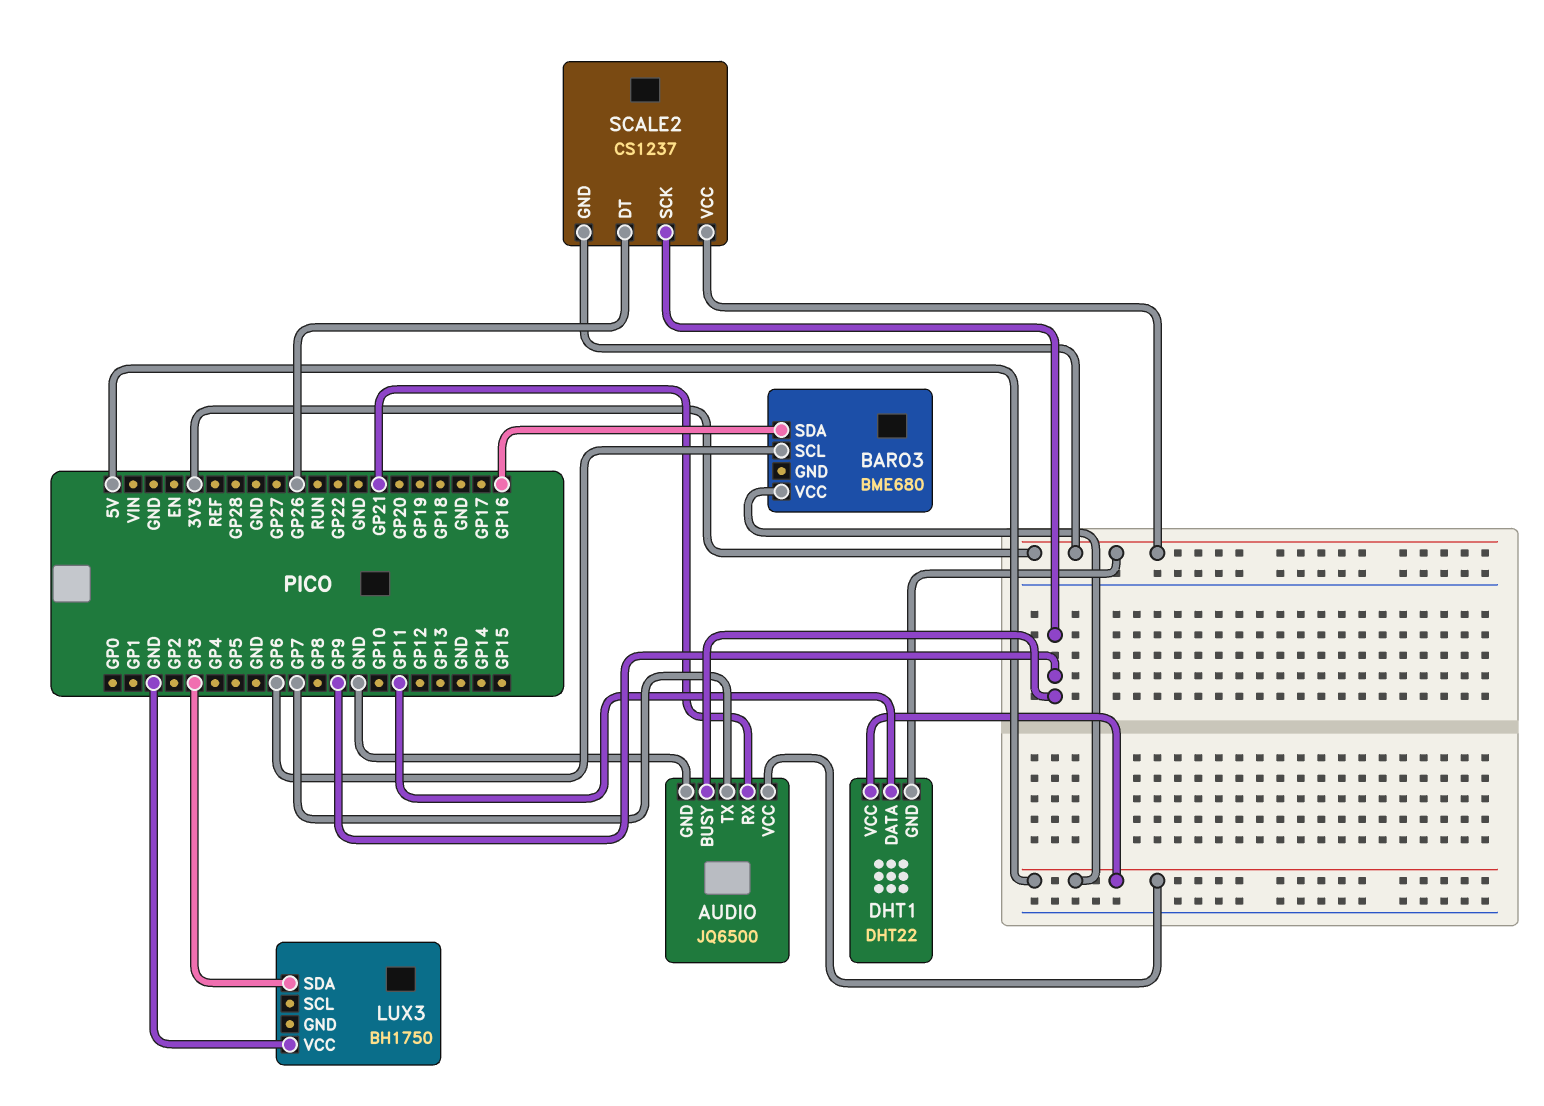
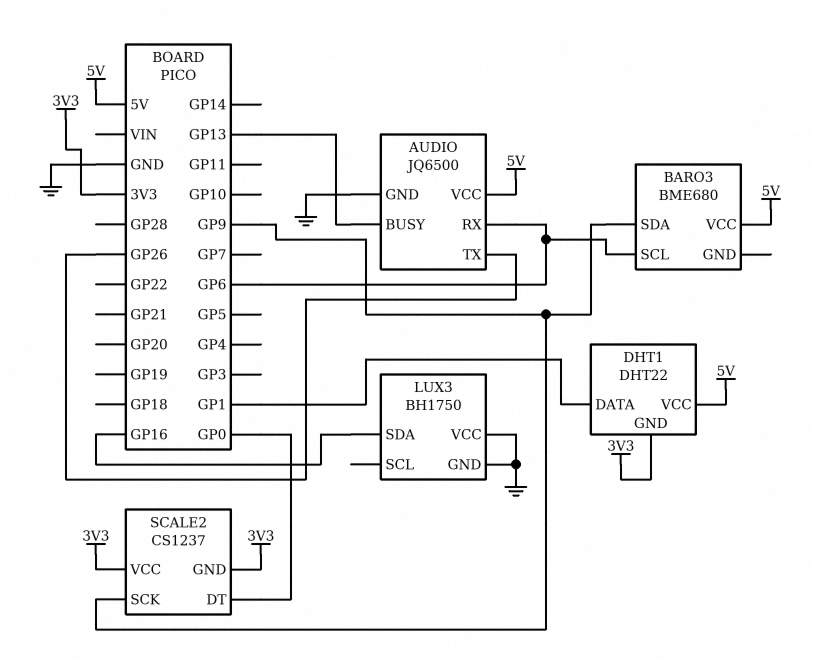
AUDIO pin BUSY: GP9 -> GP13
AUDIO pin RX: GP21 -> GP6
AUDIO pin TX: GP7 -> GP26
BARO3 pin SDA: GP16 -> GP9
DHT1 pin DATA: GP11 -> GP1
LUX3 pin GND: none -> GND
LUX3 pin SDA: GP3 -> GP16
SCALE2 pin DT: GP26 -> GP0

